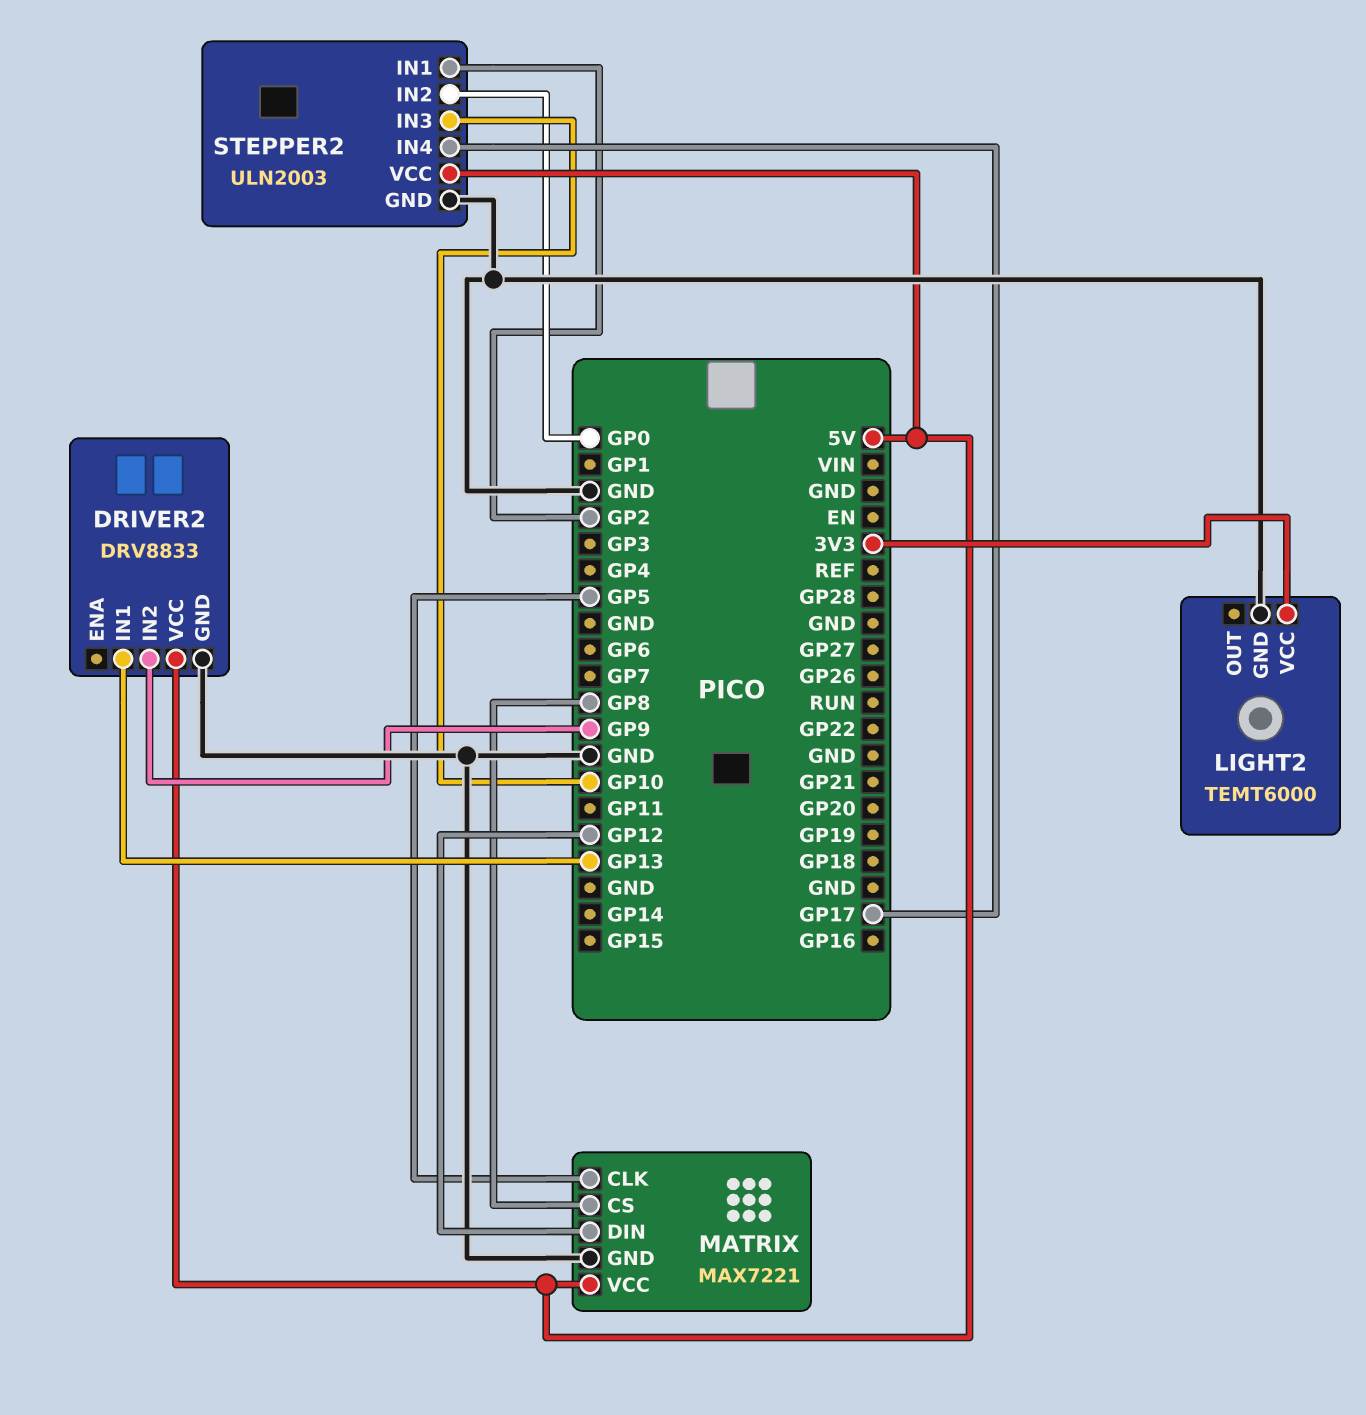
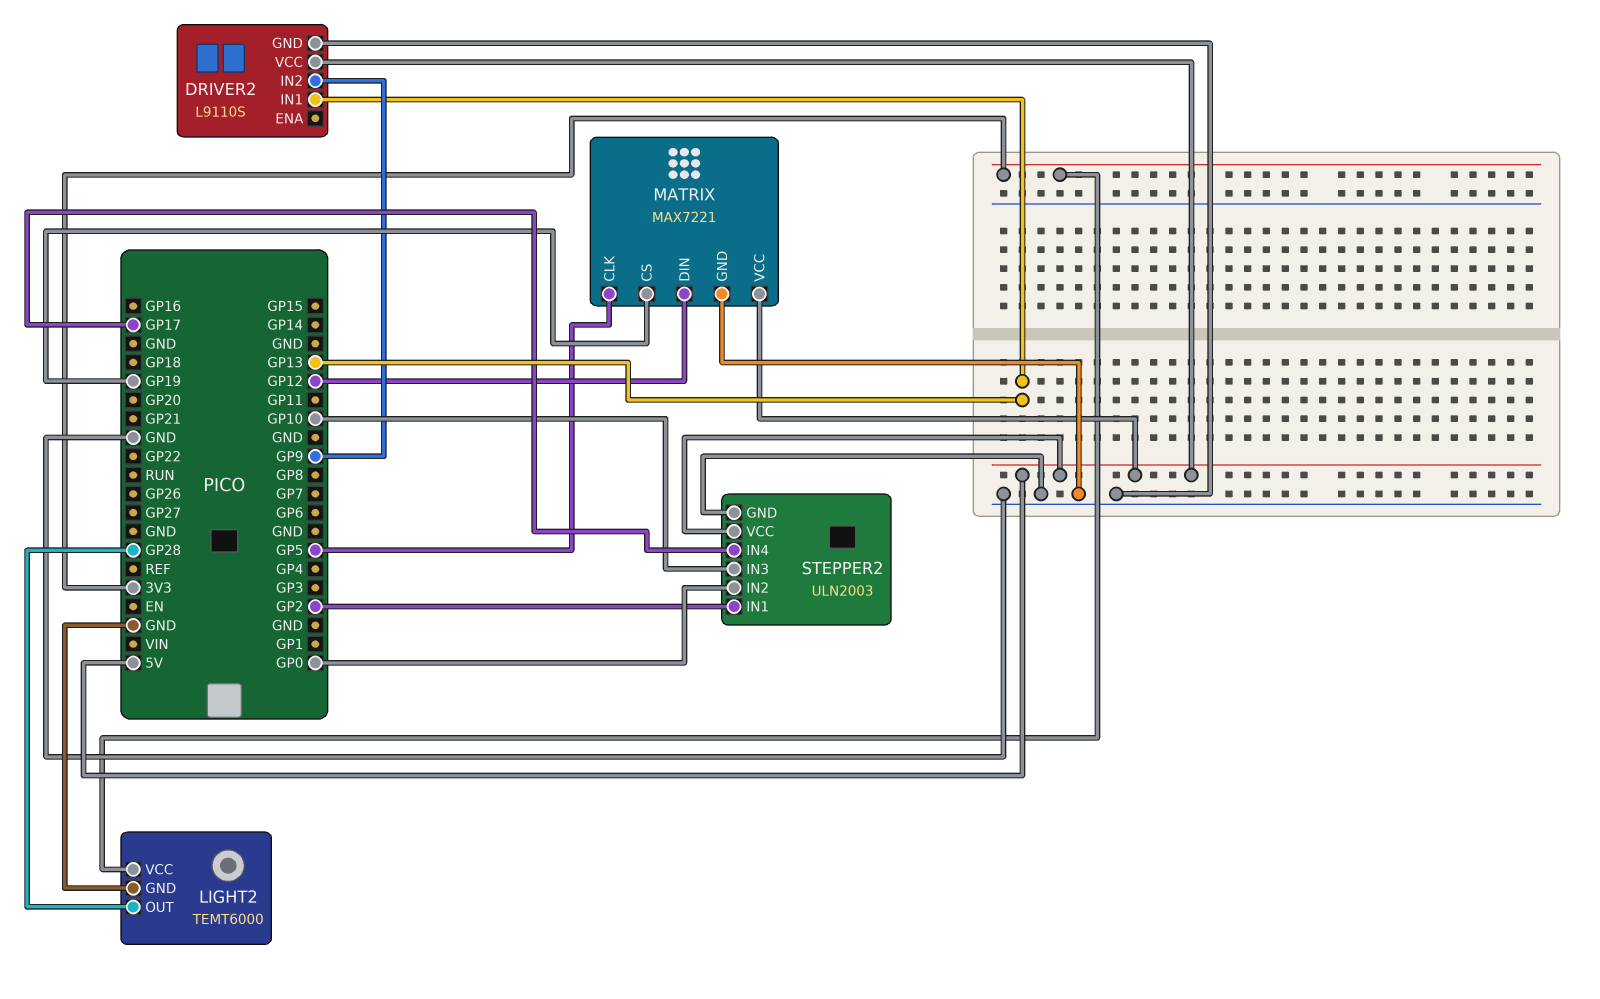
DRIVER2: DRV8833 -> L9110S
LIGHT2 pin OUT: none -> GP28
MATRIX pin CS: GP8 -> GP19

